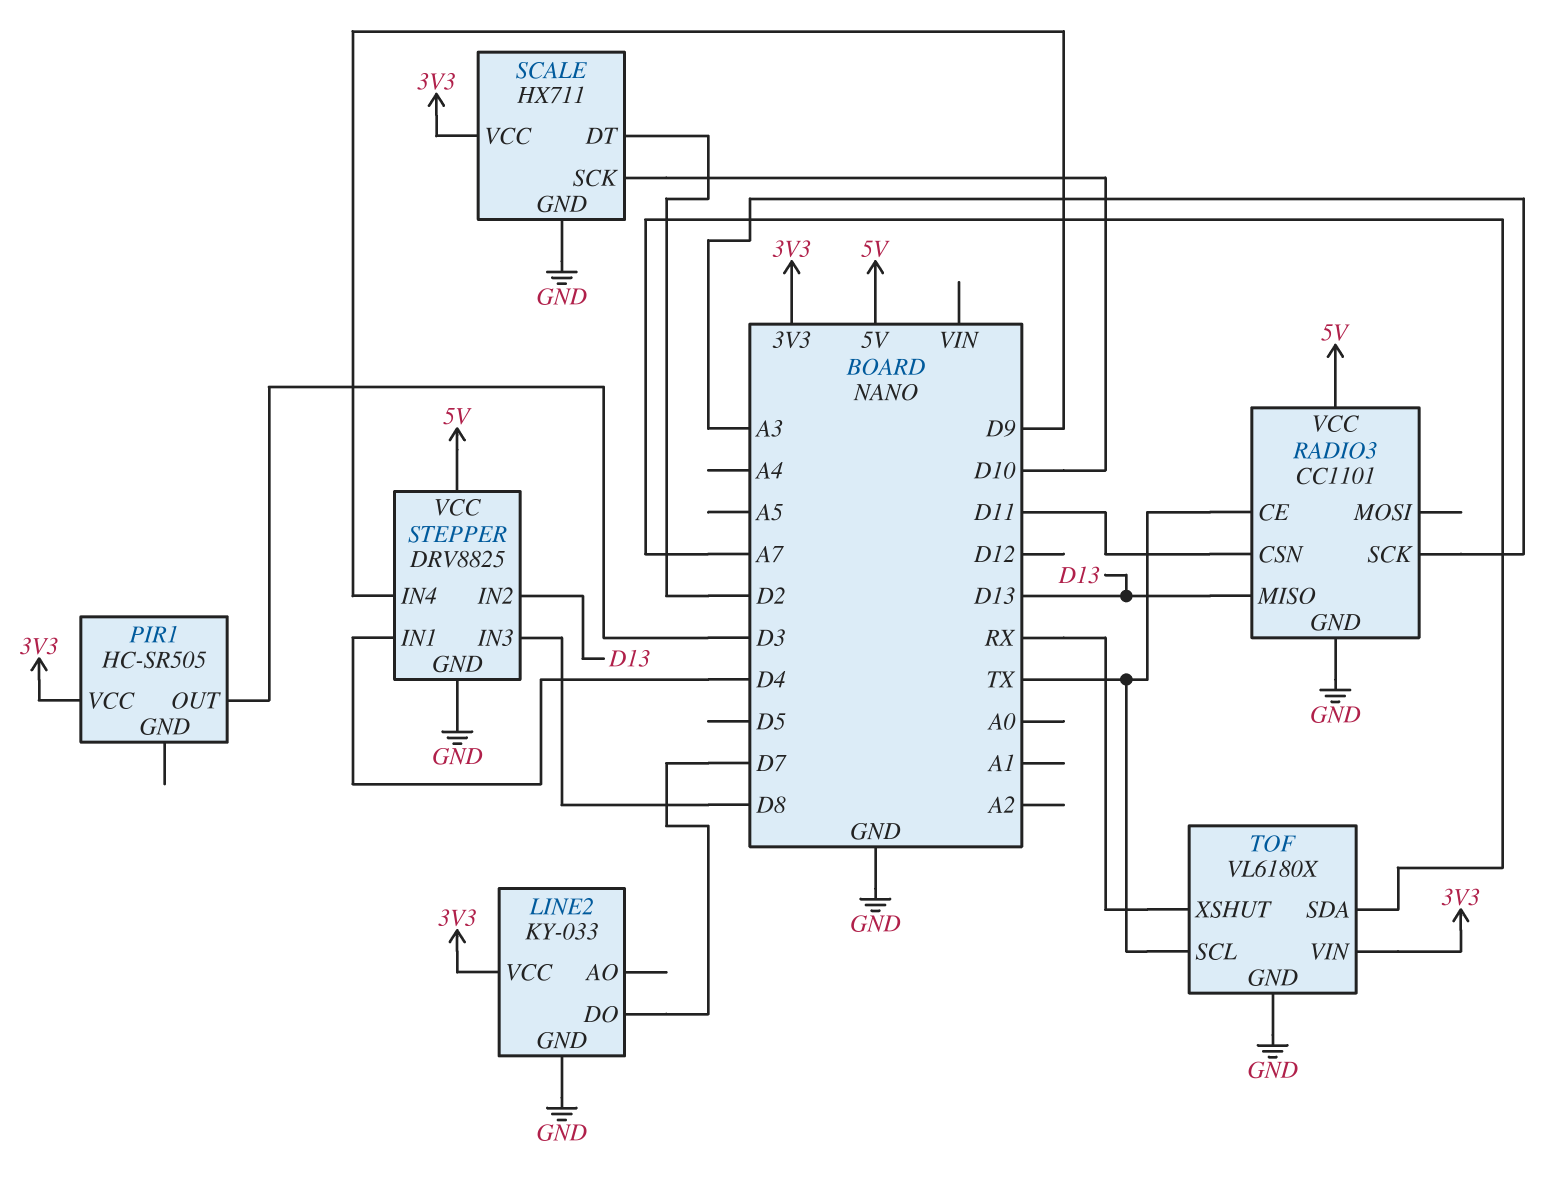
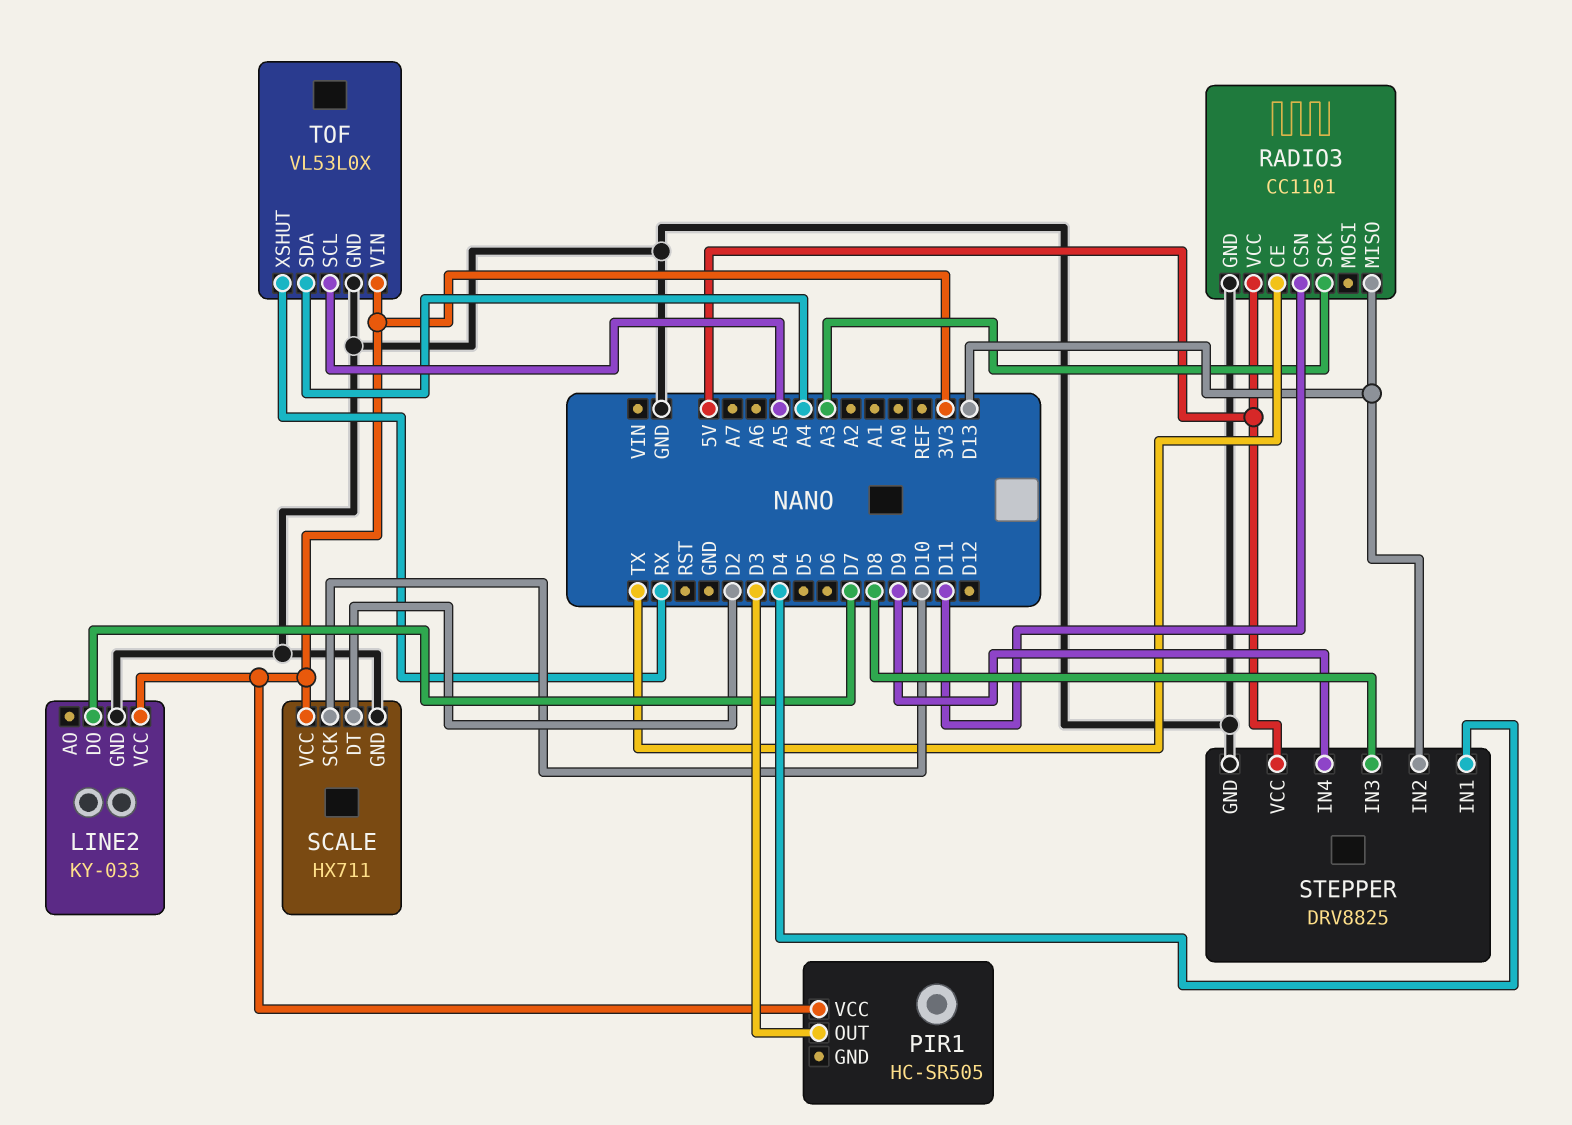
TOF: VL6180X -> VL53L0X
TOF pin SCL: TX -> A5
TOF pin SDA: A7 -> A4

